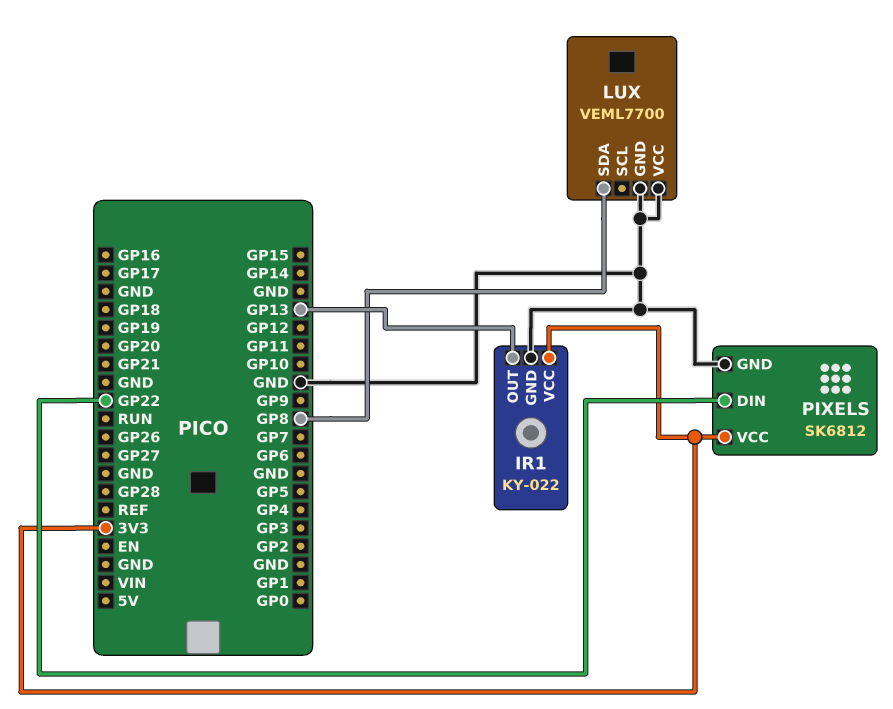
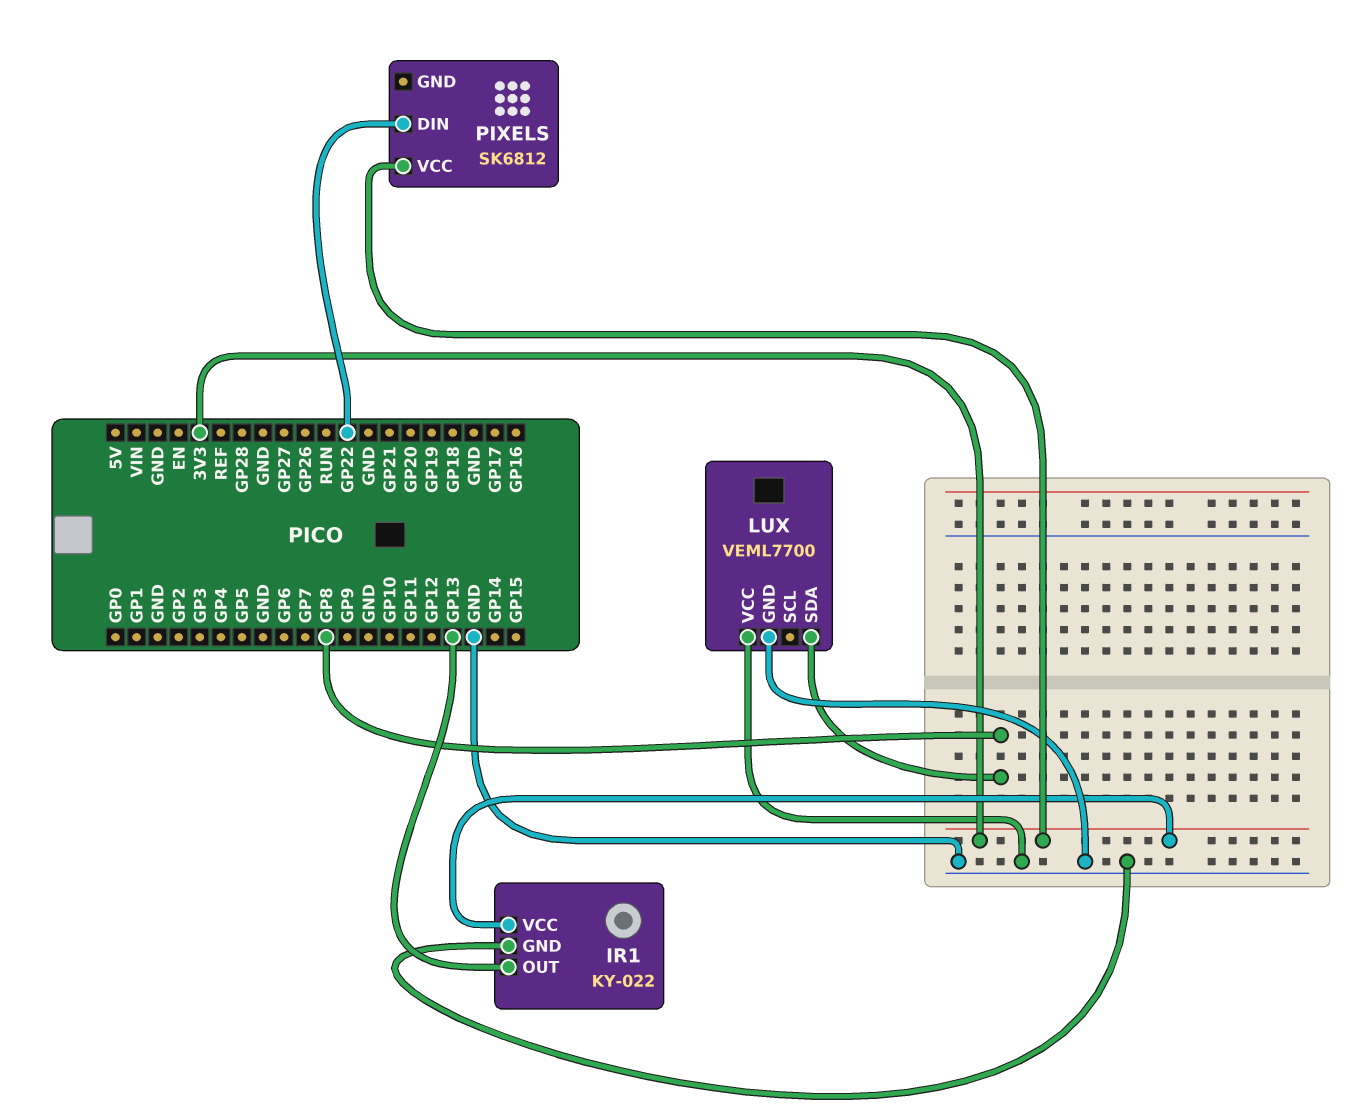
PIXELS pin GND: GND -> none

